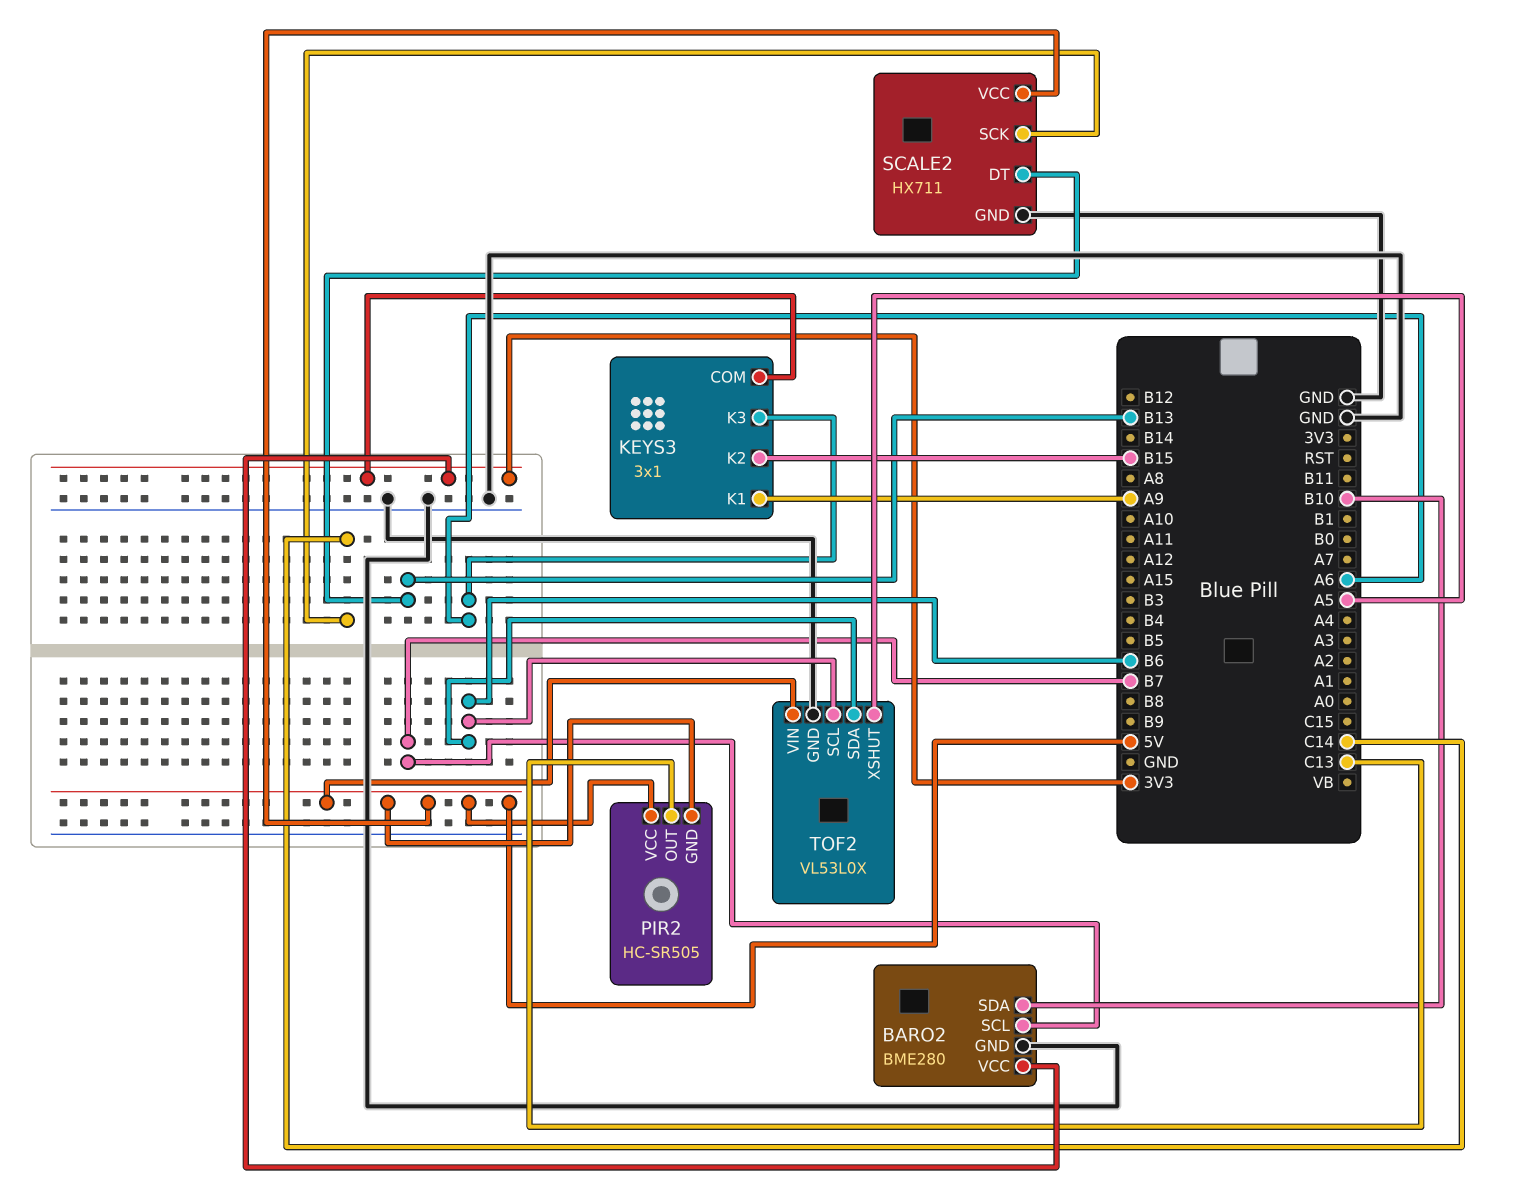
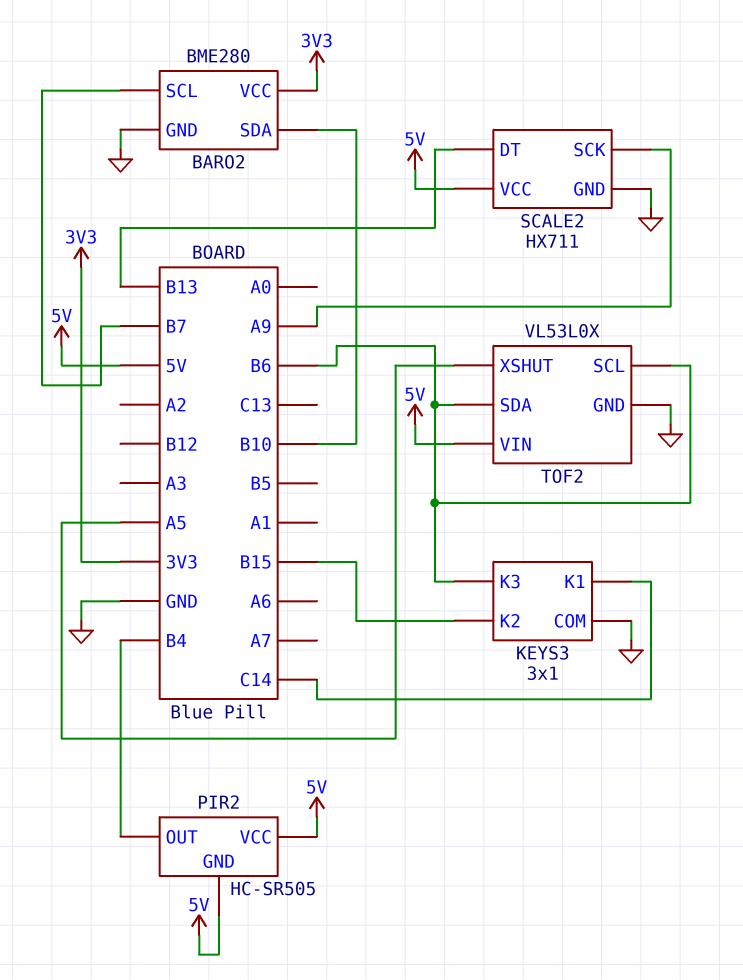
KEYS3 pin COM: 3V3 -> GND
KEYS3 pin K1: A9 -> C14
KEYS3 pin K3: A6 -> B6
PIR2 pin OUT: C13 -> B4
SCALE2 pin SCK: C14 -> A9

